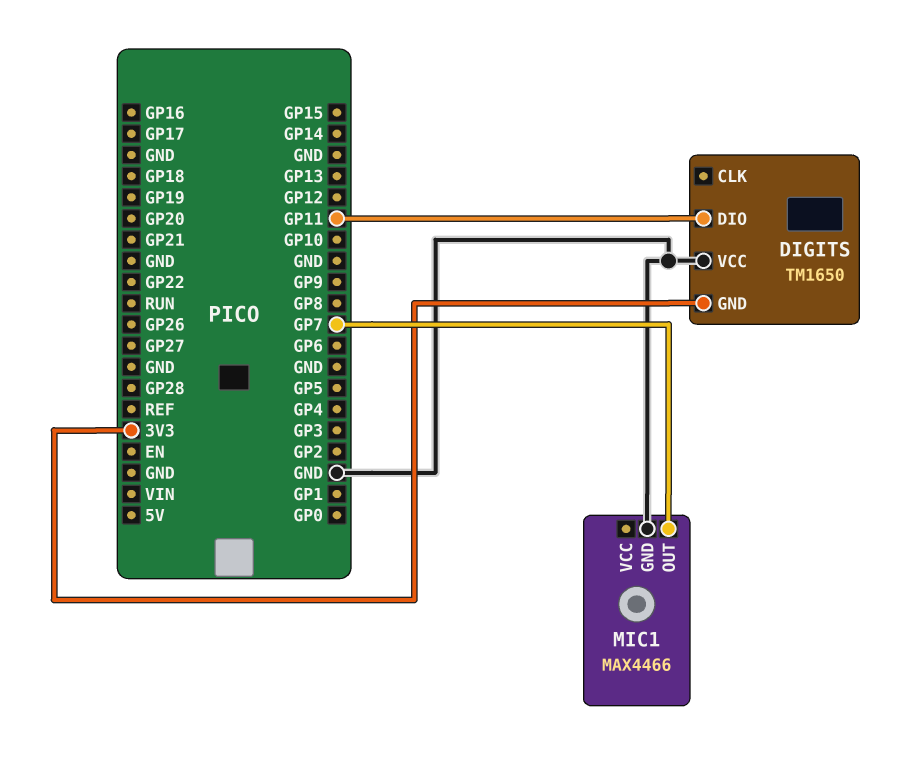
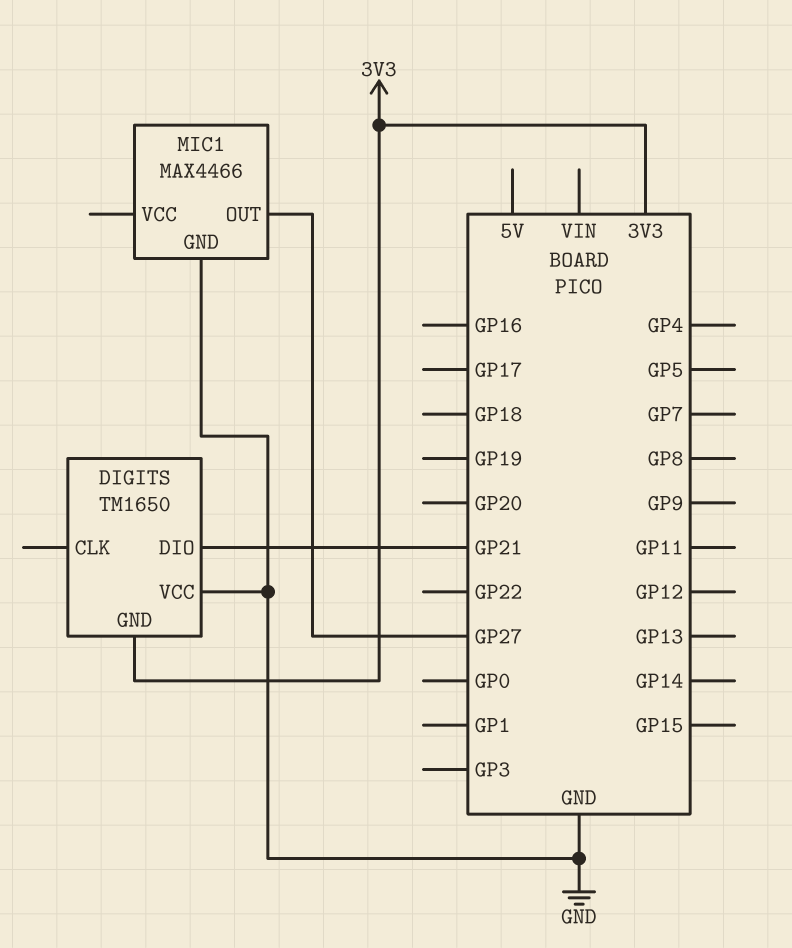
DIGITS pin DIO: GP11 -> GP21
MIC1 pin OUT: GP7 -> GP27

